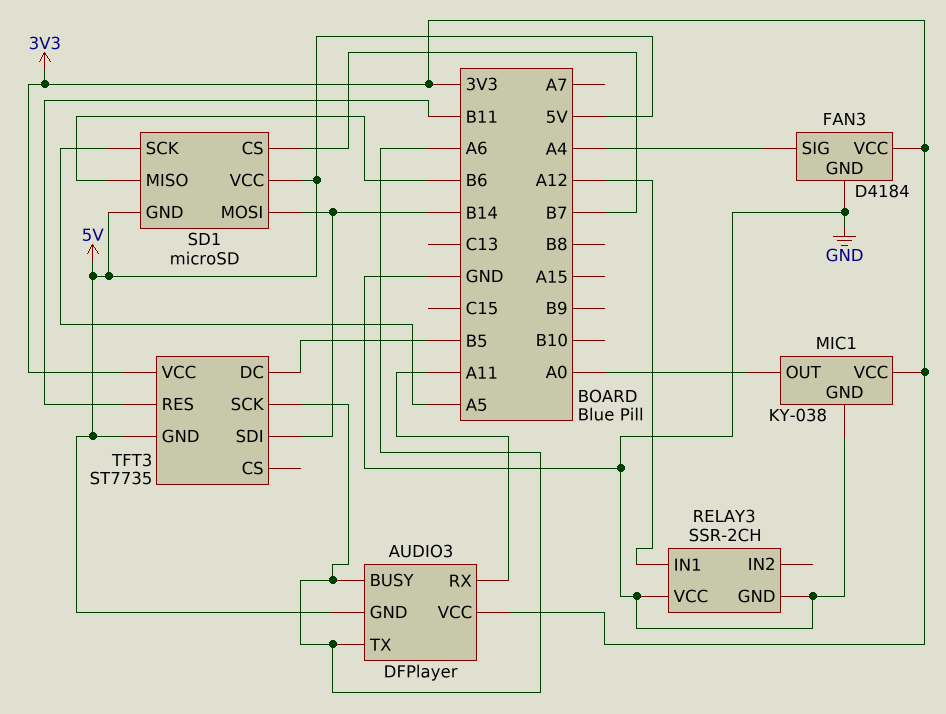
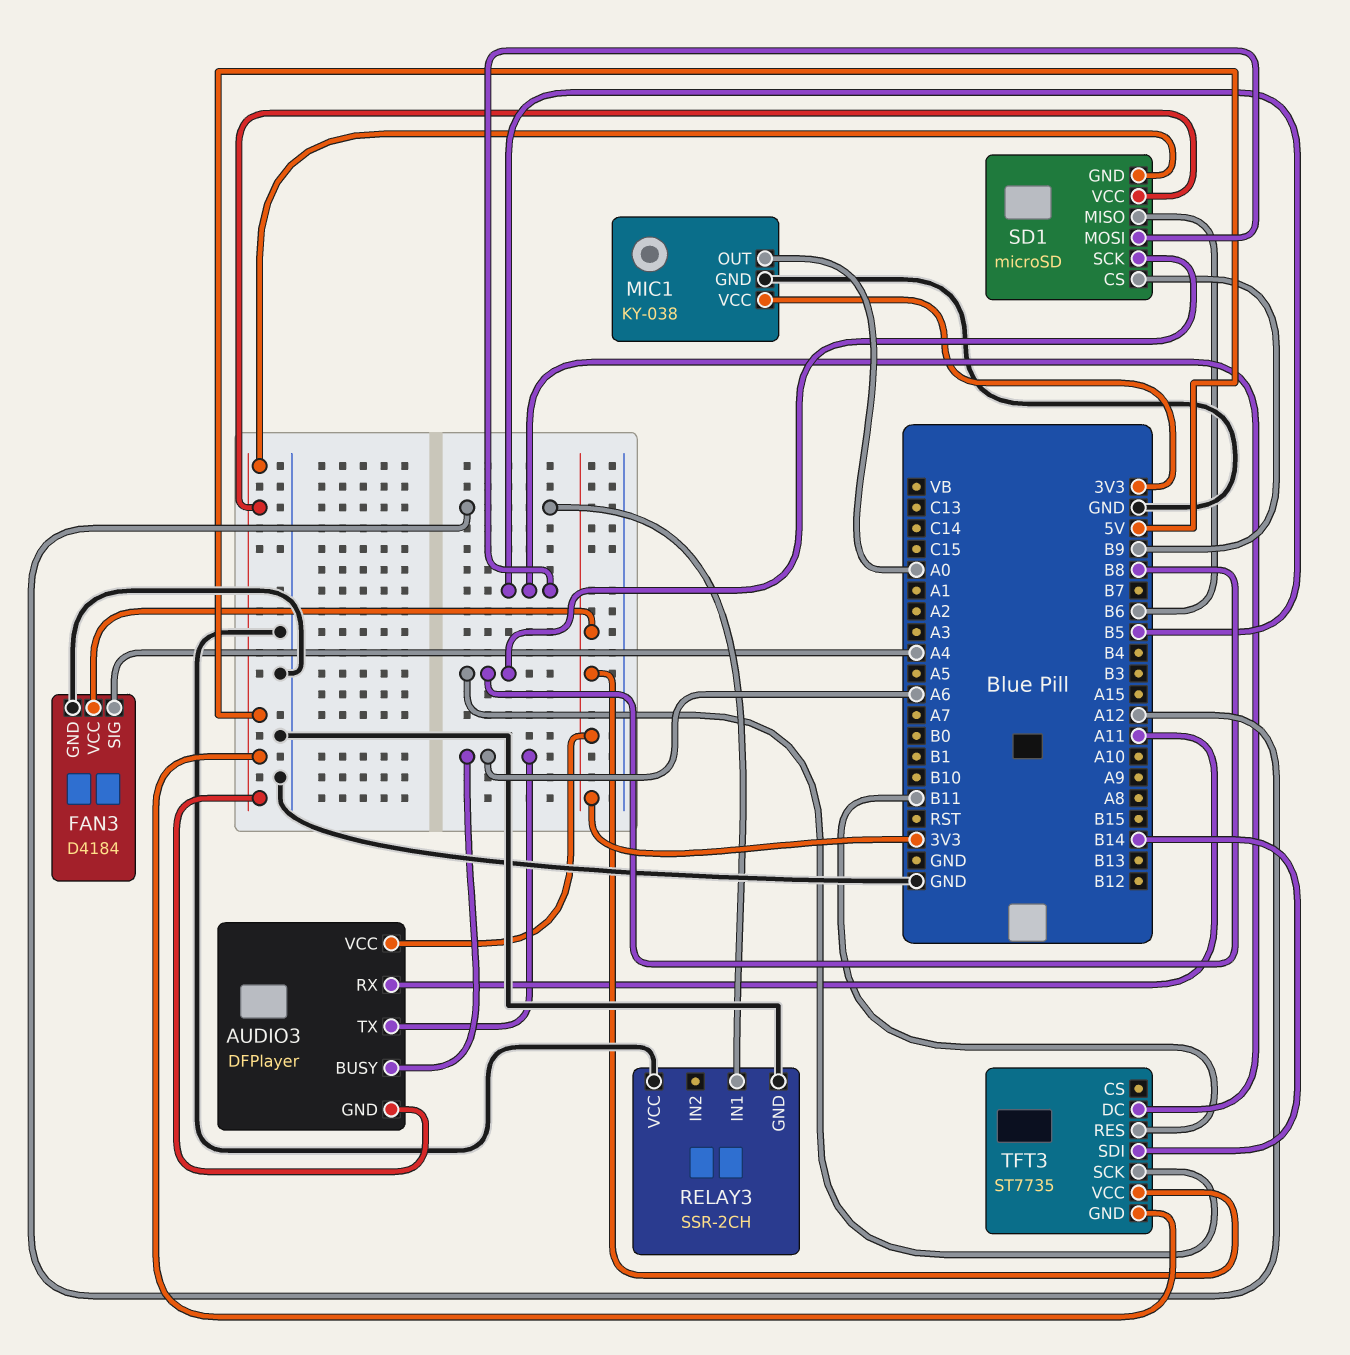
SD1 pin CS: B7 -> B9
SD1 pin MOSI: B14 -> B5
SD1 pin SCK: A5 -> B8
TFT3 pin SCK: A6 -> B8

